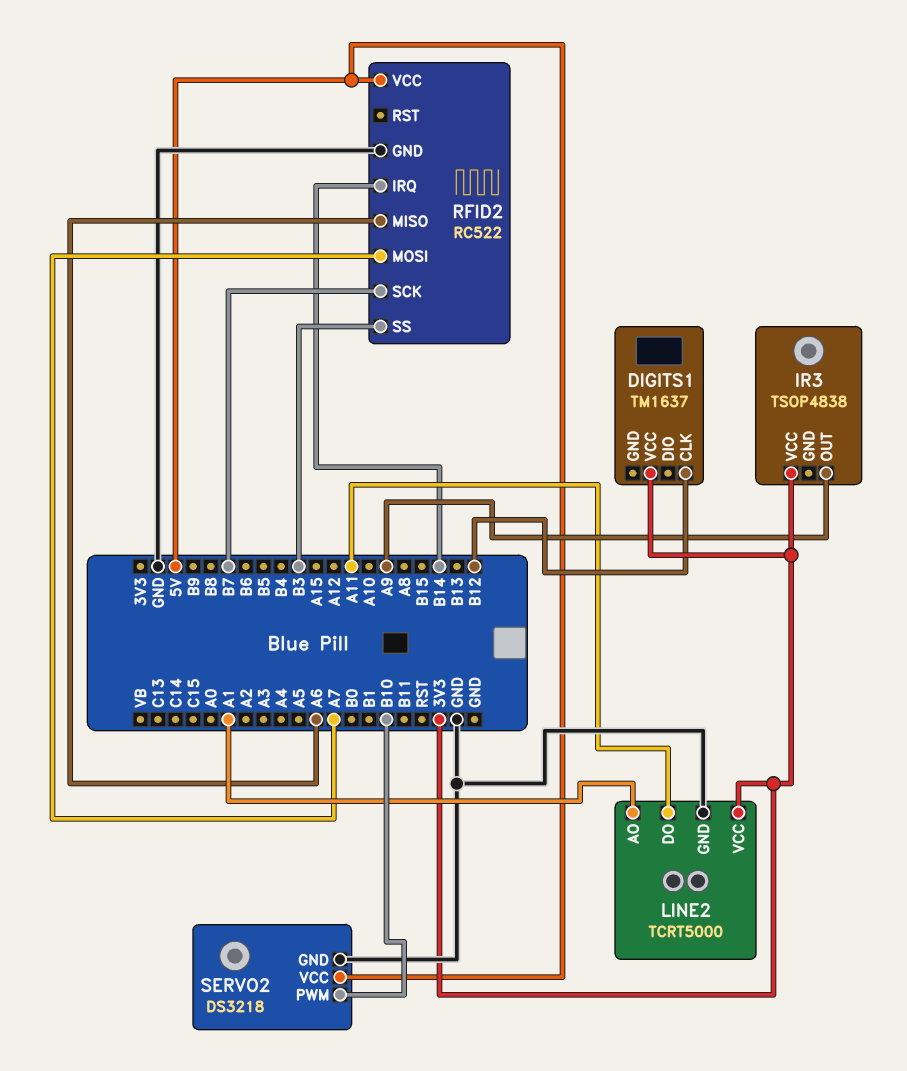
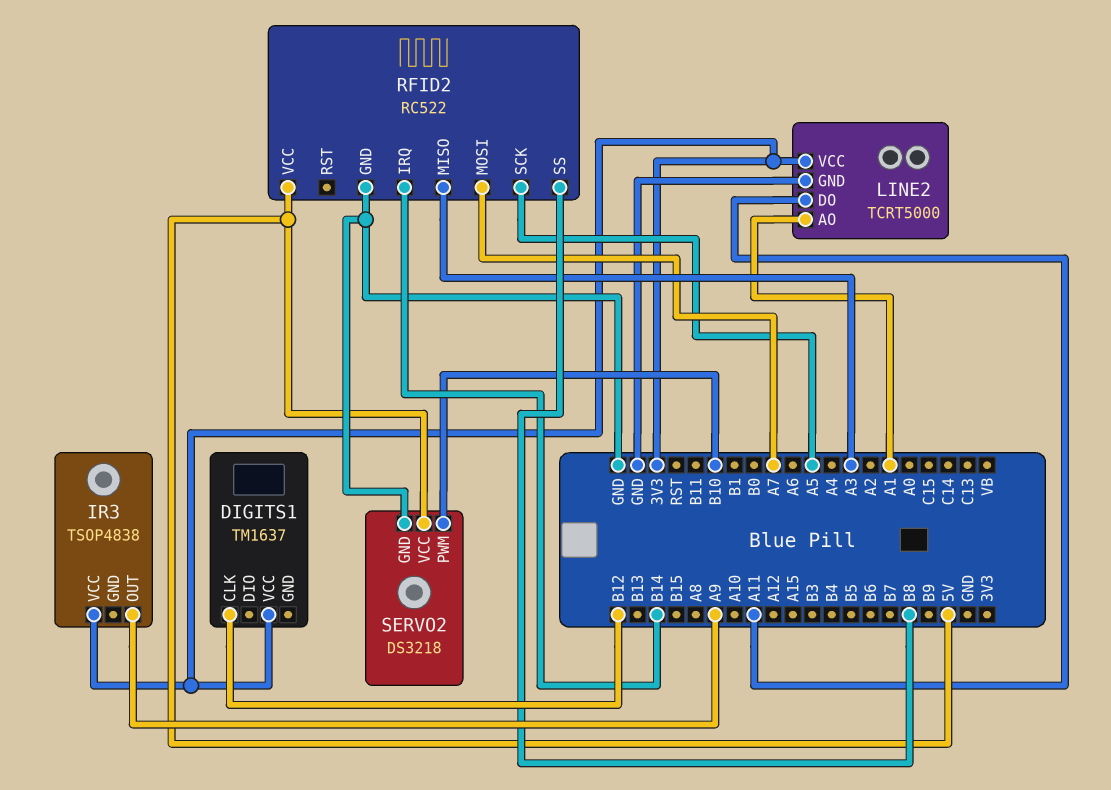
RFID2 pin MISO: A6 -> A3
RFID2 pin SCK: B7 -> A5
RFID2 pin SS: B3 -> B8

